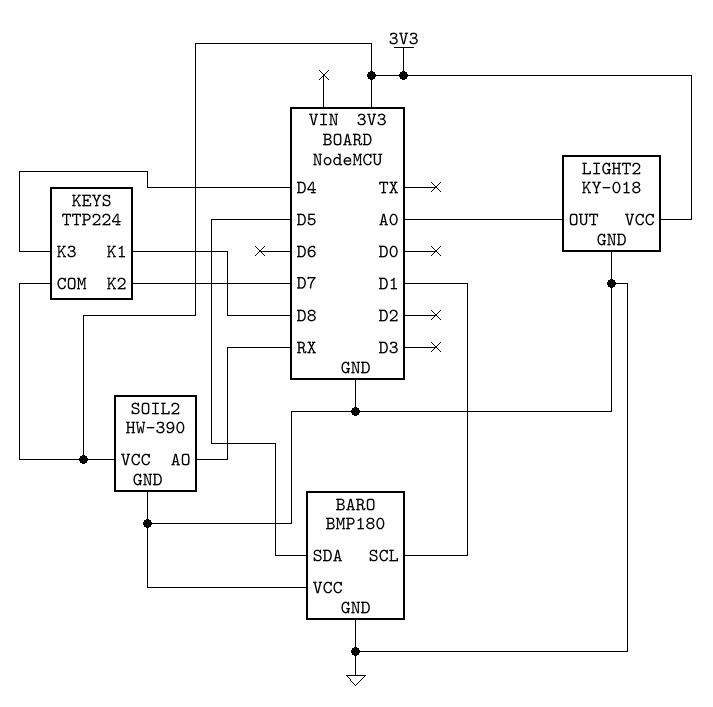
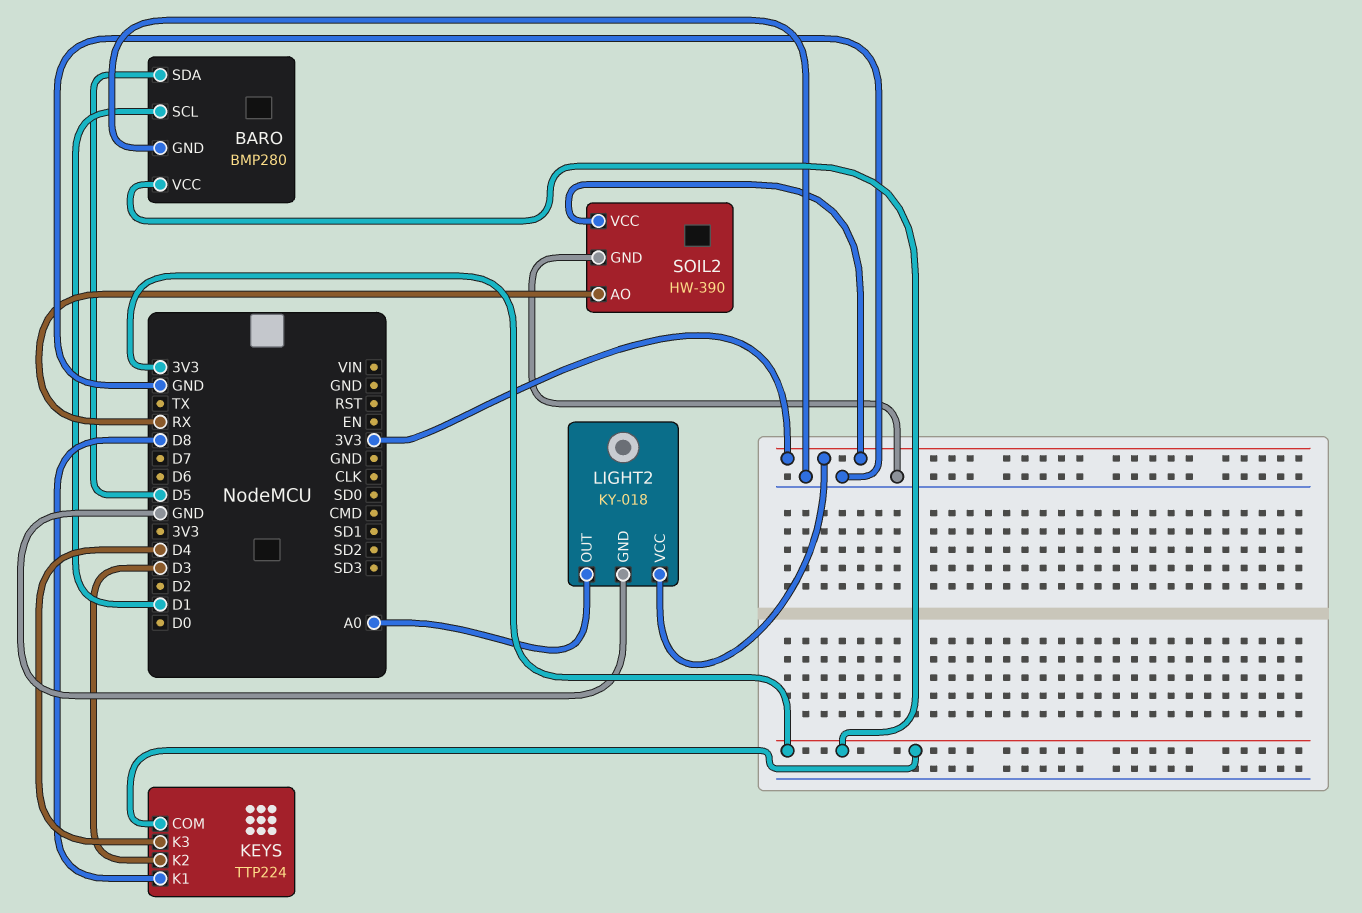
BARO: BMP180 -> BMP280
BARO pin VCC: GND -> 3V3
KEYS pin K2: D7 -> D3

